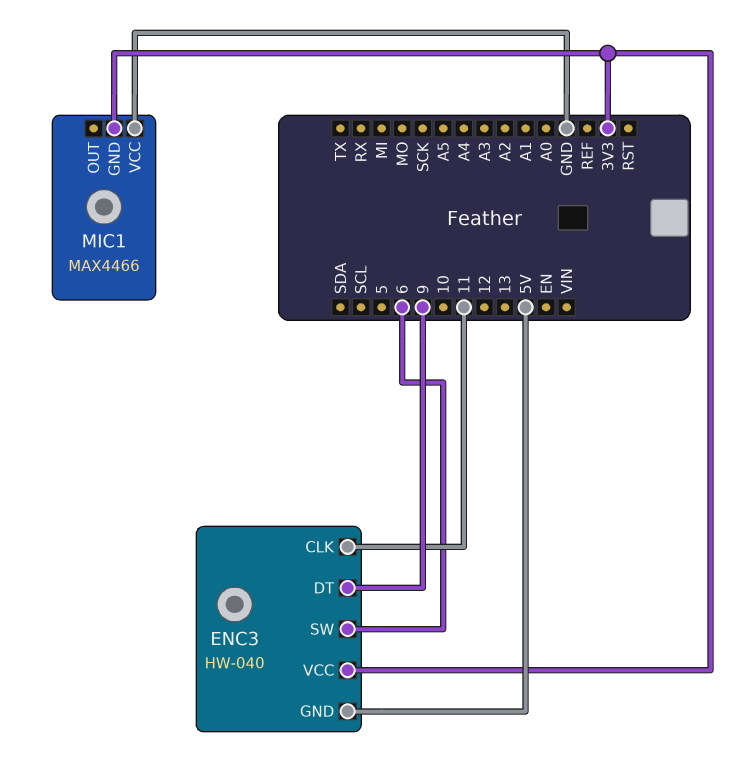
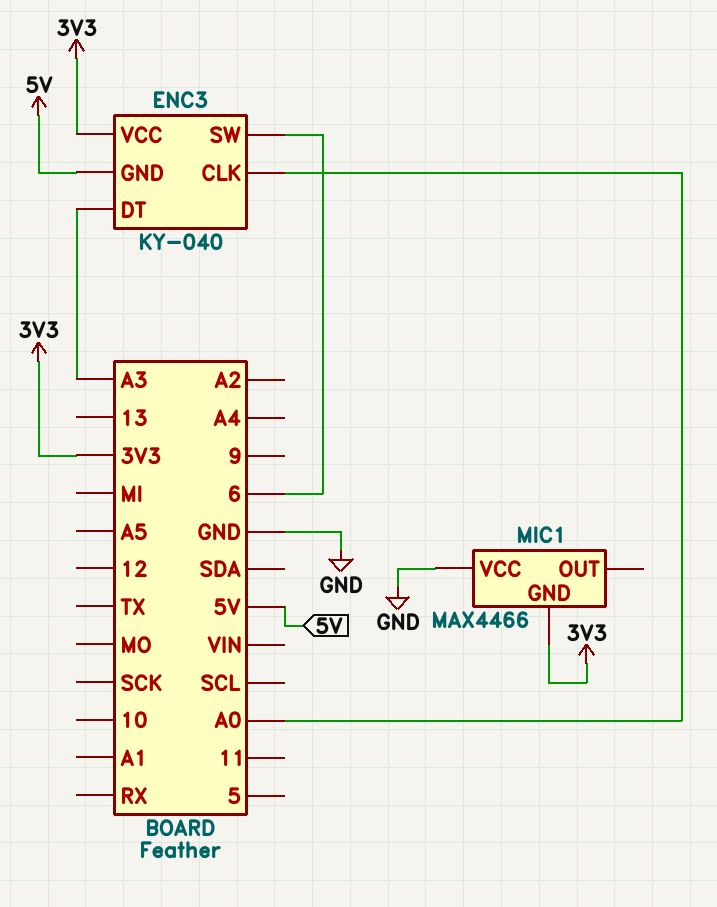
ENC3: HW-040 -> KY-040
ENC3 pin CLK: 11 -> A0
ENC3 pin DT: 9 -> A3

